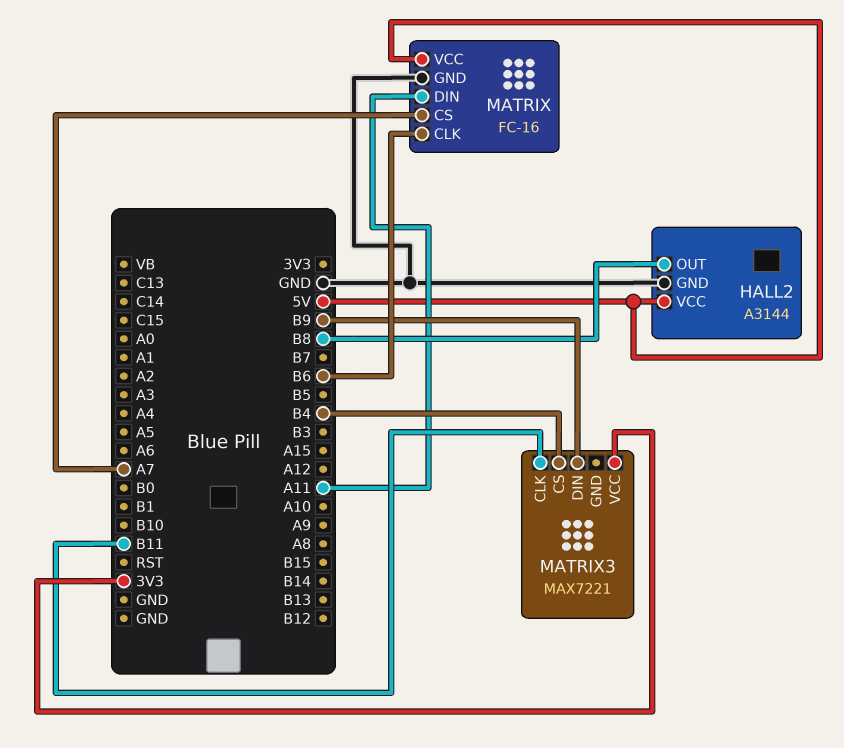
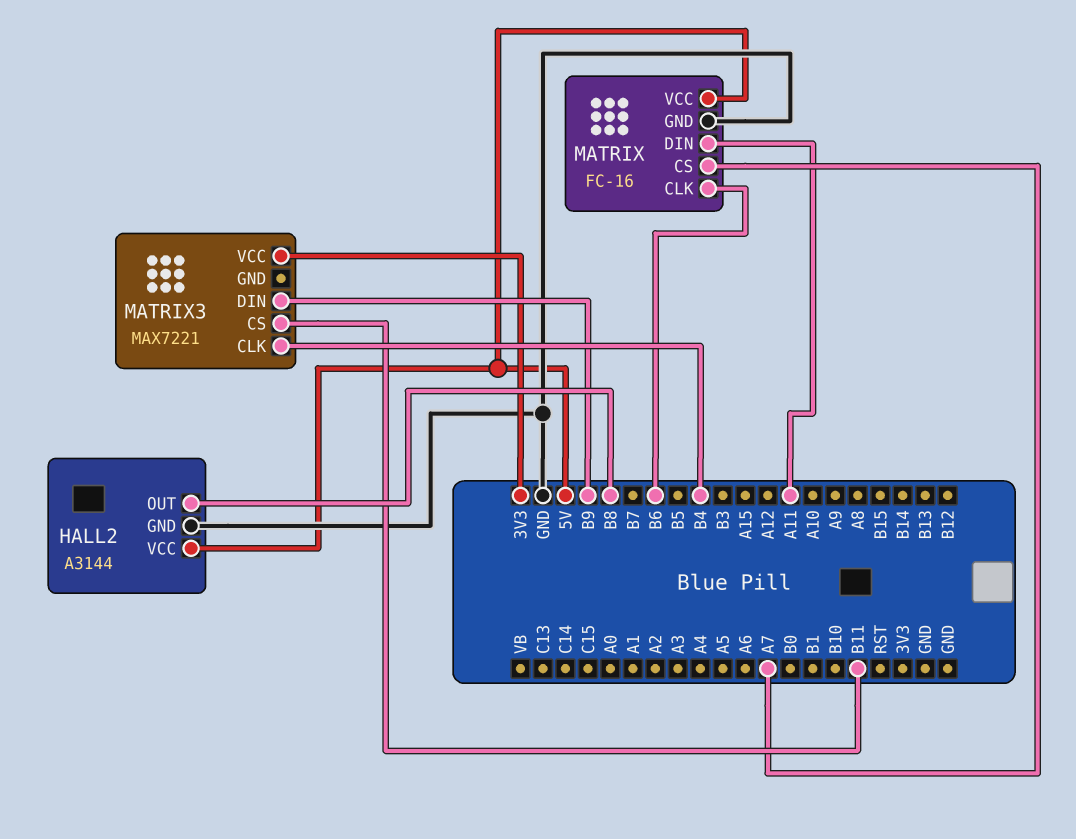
MATRIX3 pin CLK: B11 -> B4
MATRIX3 pin CS: B4 -> B11

